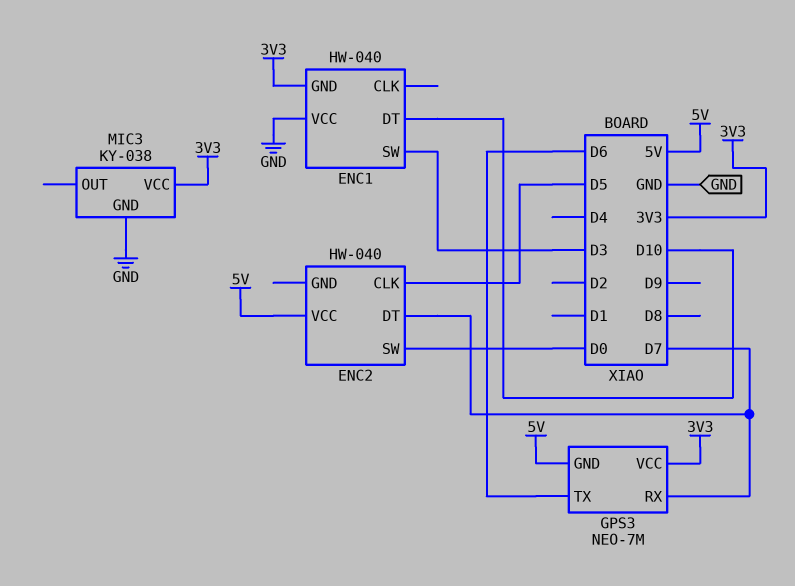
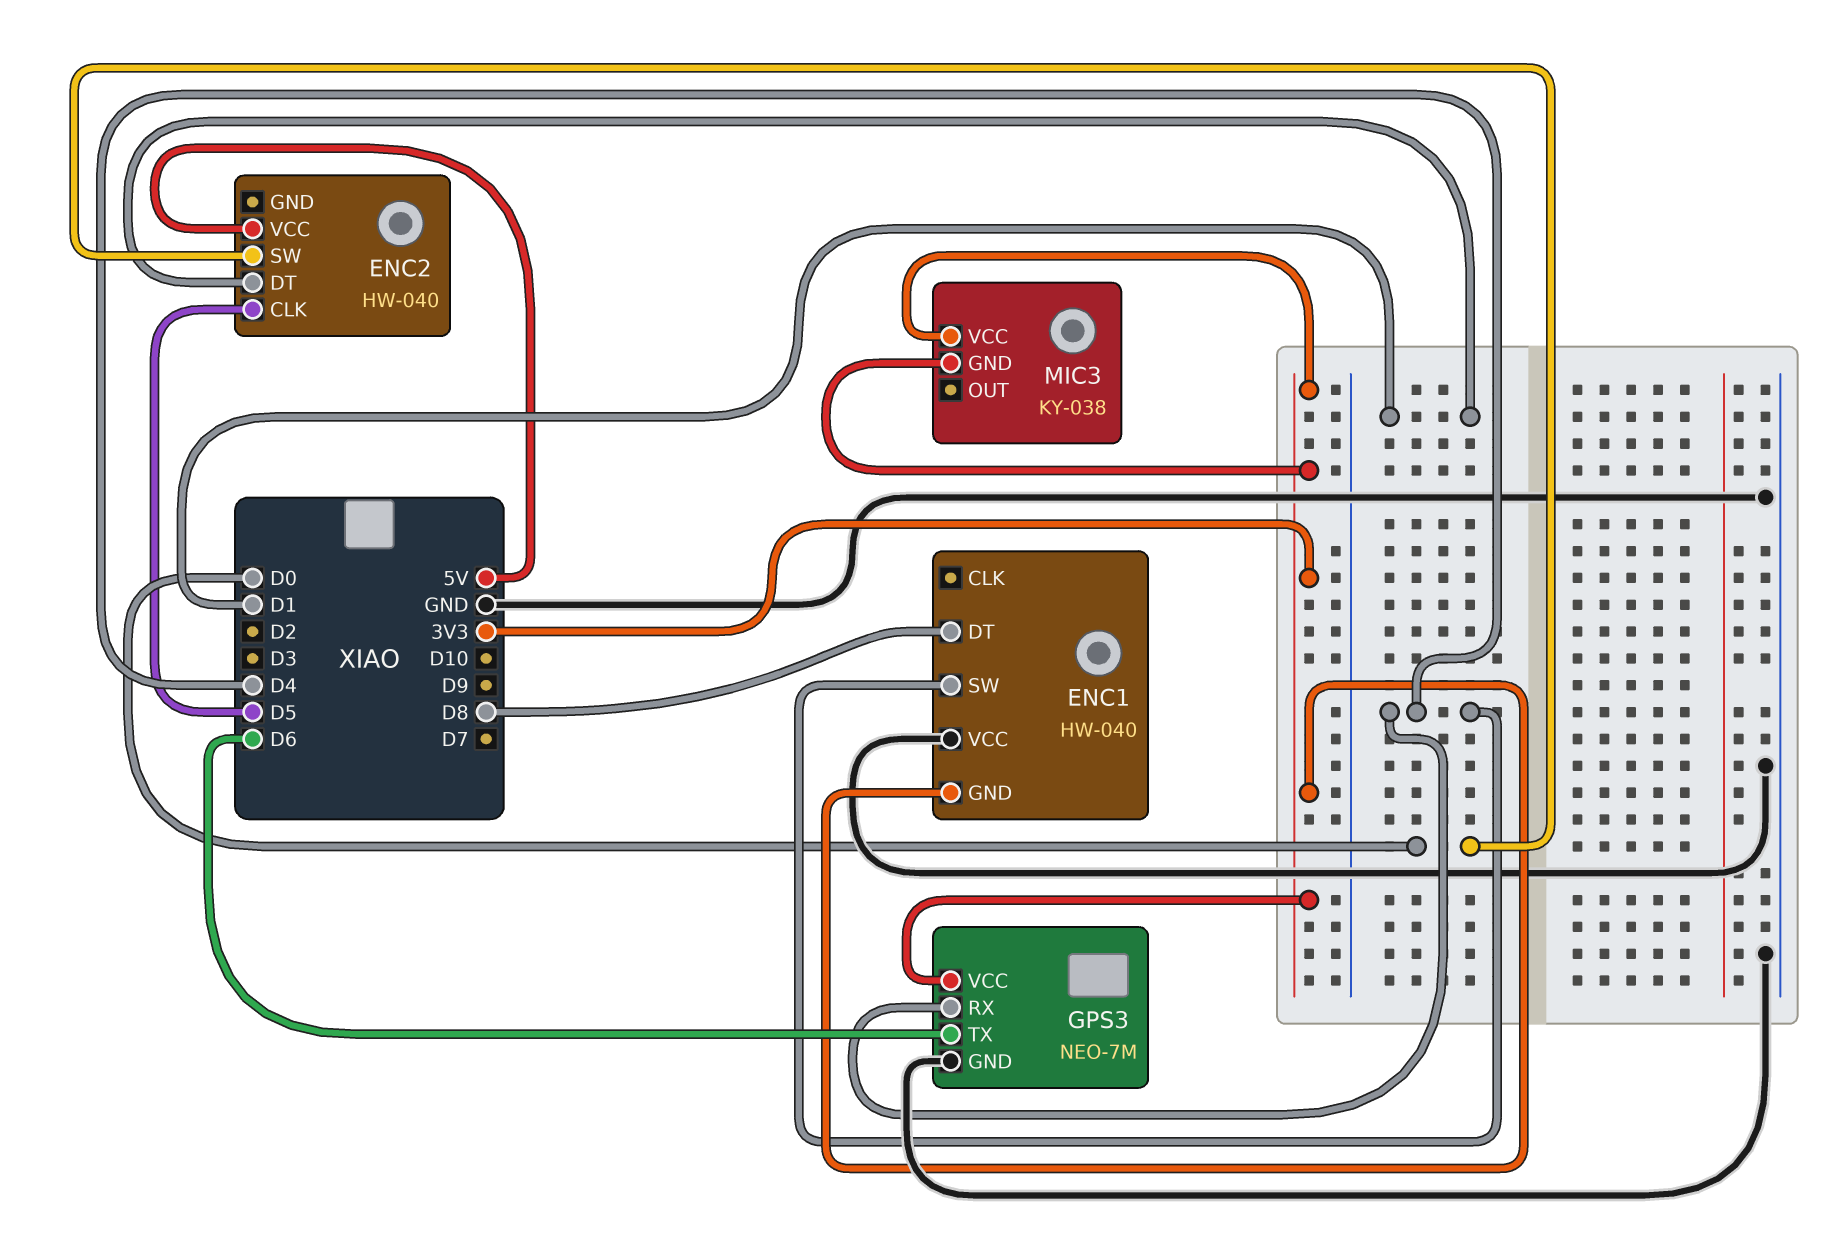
ENC1 pin DT: D10 -> D8
ENC1 pin SW: D3 -> D4
ENC2 pin DT: D7 -> D1
GPS3 pin GND: 5V -> GND
GPS3 pin RX: D7 -> D4
MIC3 pin GND: GND -> 3V3

